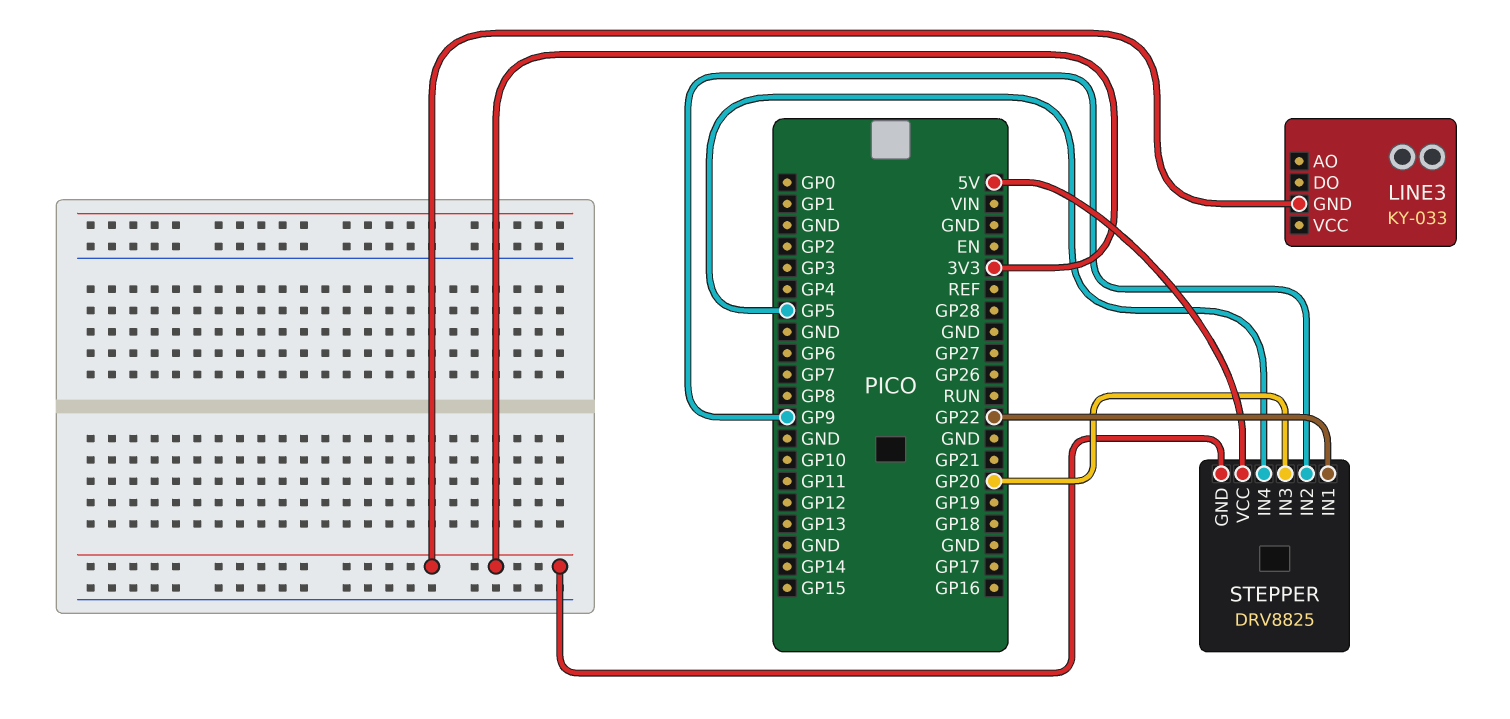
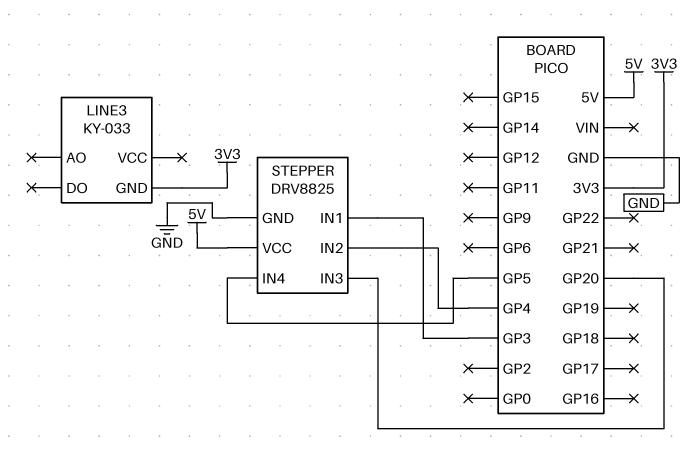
STEPPER pin GND: 3V3 -> GND
STEPPER pin IN1: GP22 -> GP3
STEPPER pin IN2: GP9 -> GP4

